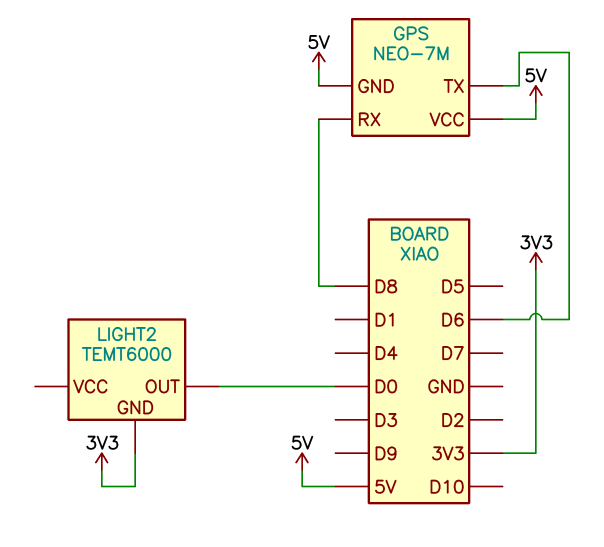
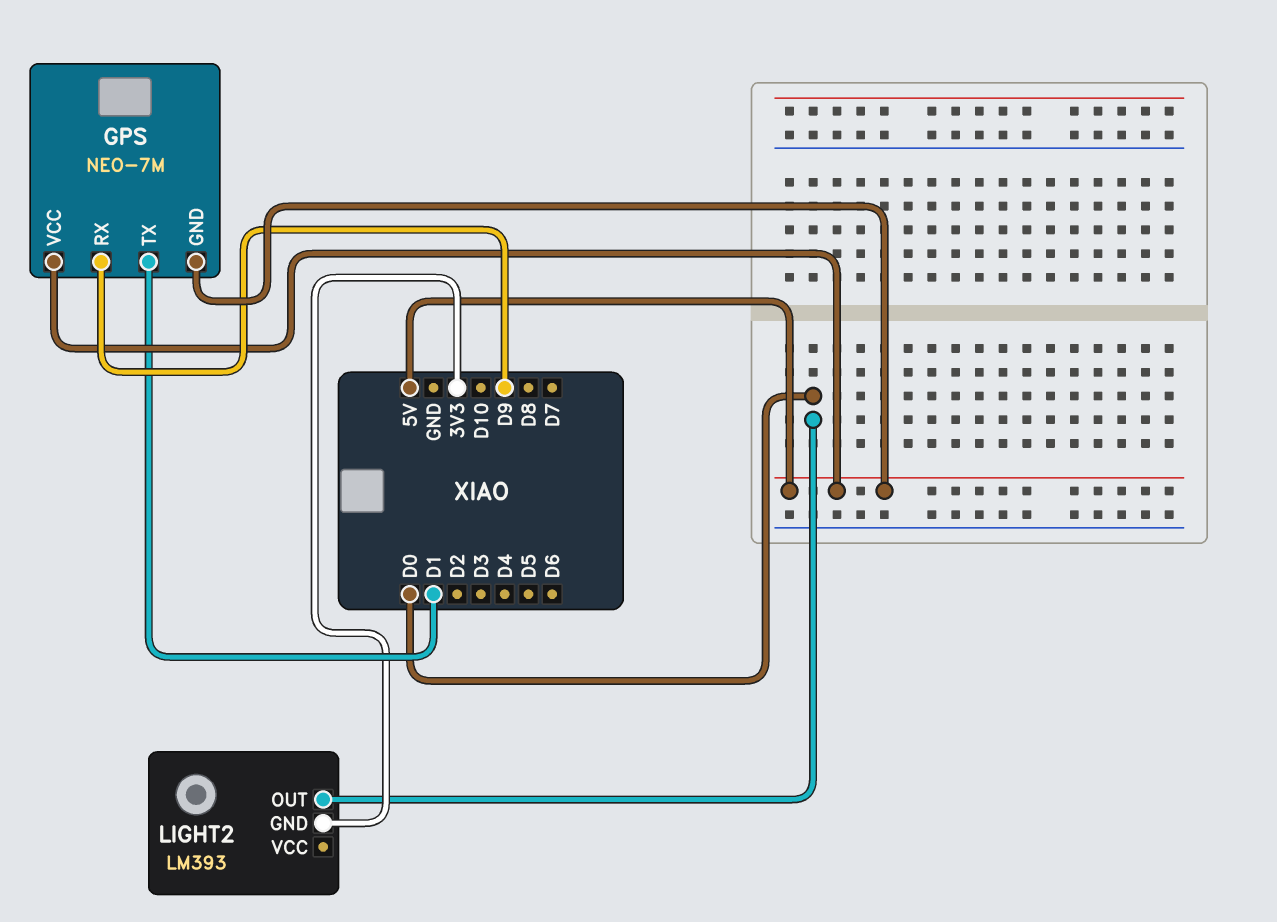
GPS pin RX: D8 -> D9
GPS pin TX: D6 -> D1
LIGHT2: TEMT6000 -> LM393

